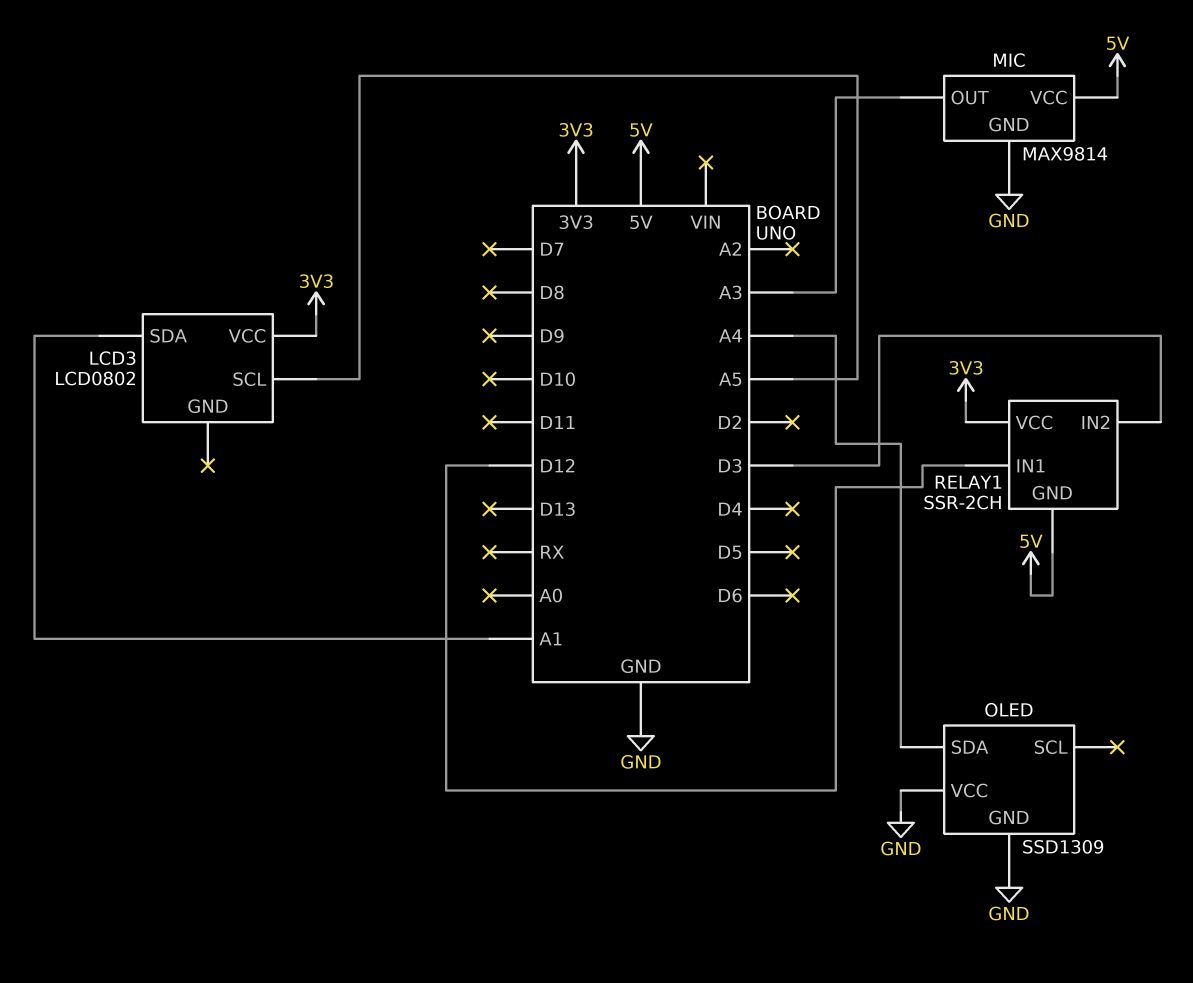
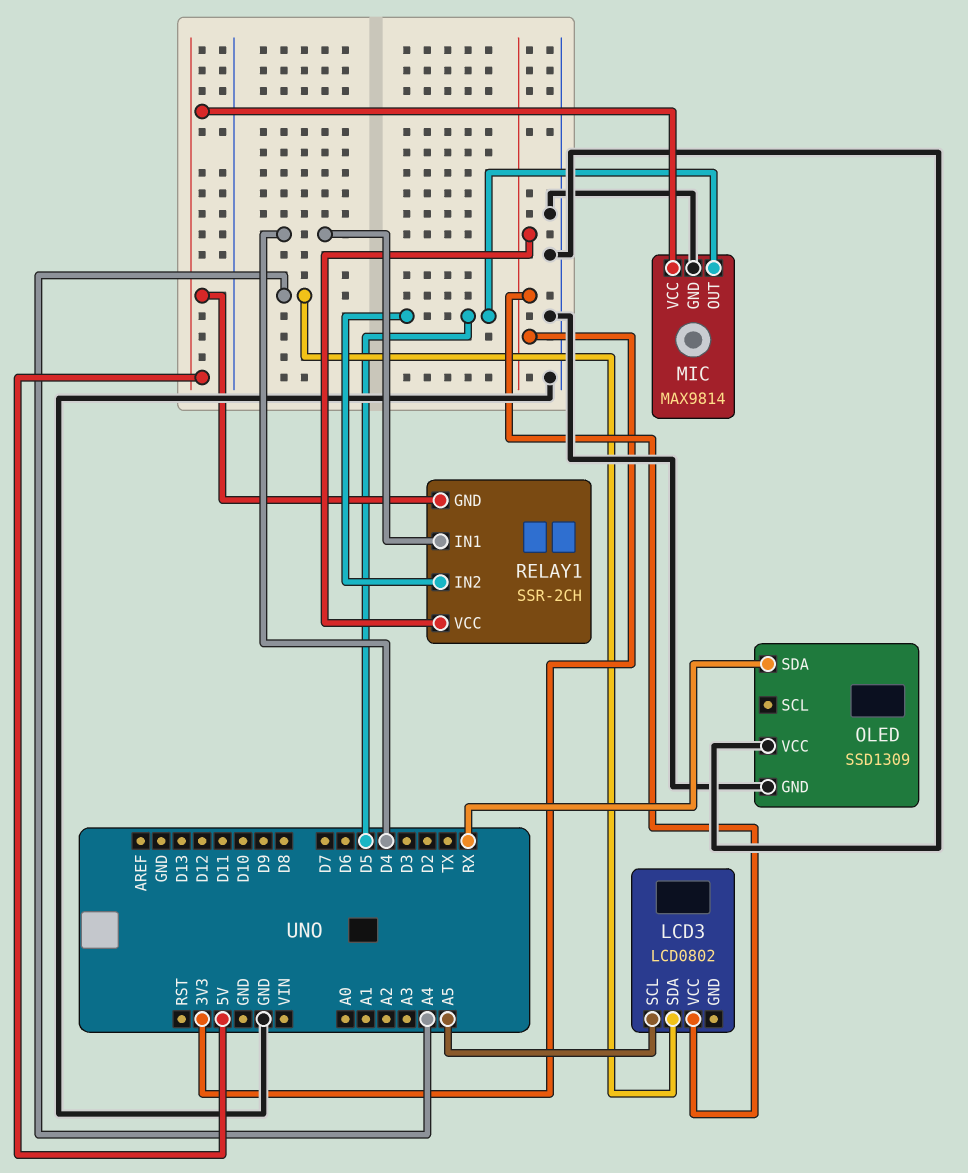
LCD3 pin SDA: A1 -> A4
MIC pin OUT: A3 -> D5
OLED pin SDA: A4 -> RX
RELAY1 pin IN1: D12 -> D4
RELAY1 pin IN2: D3 -> D5

